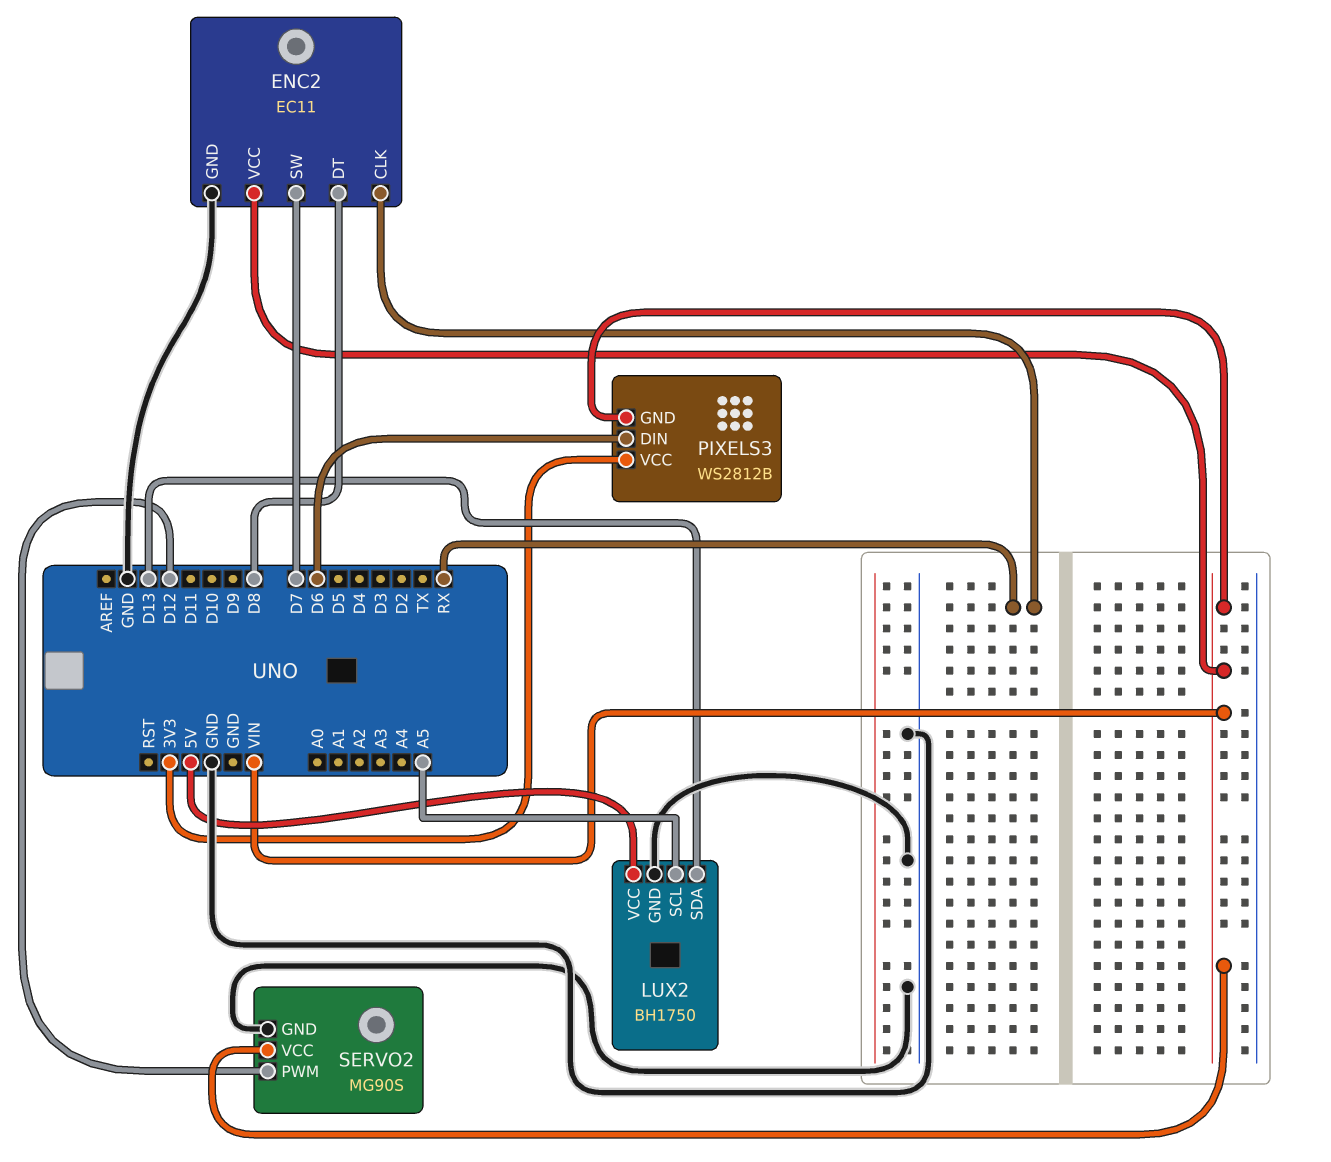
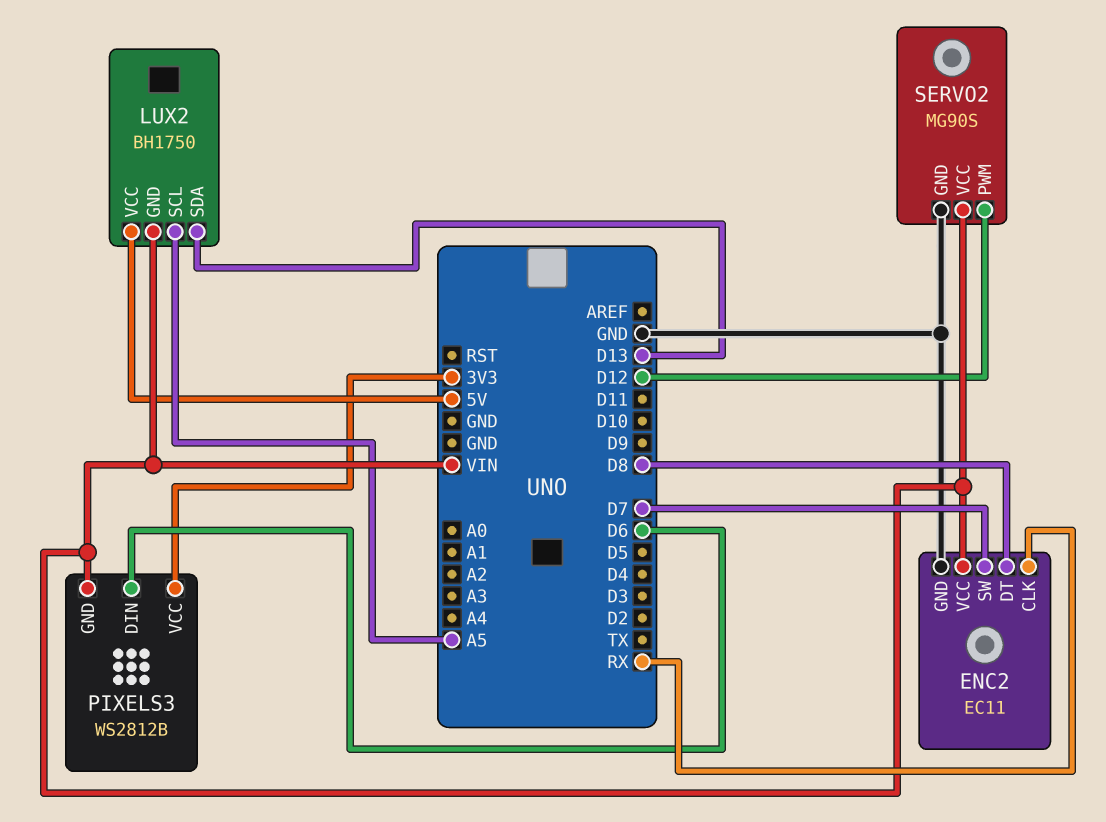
LUX2 pin GND: GND -> VIN

